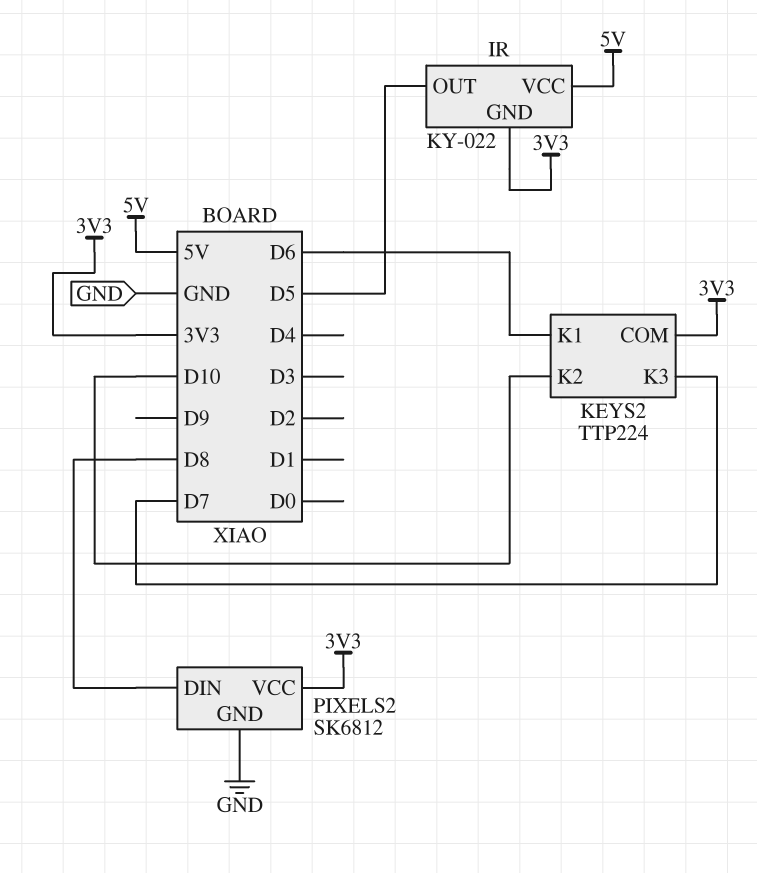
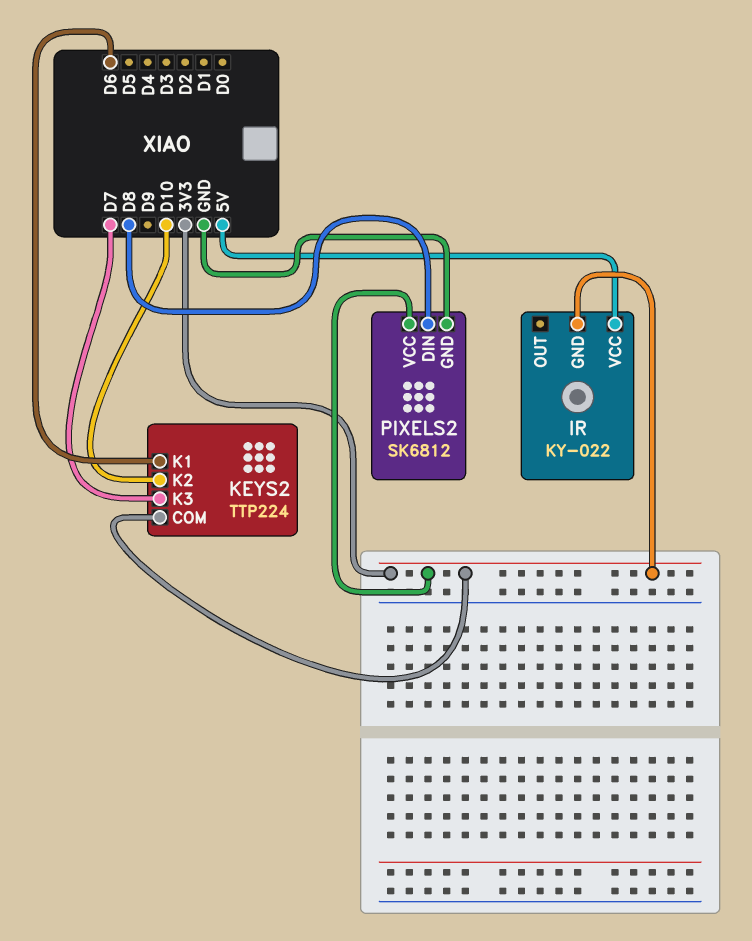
IR pin OUT: D5 -> none

